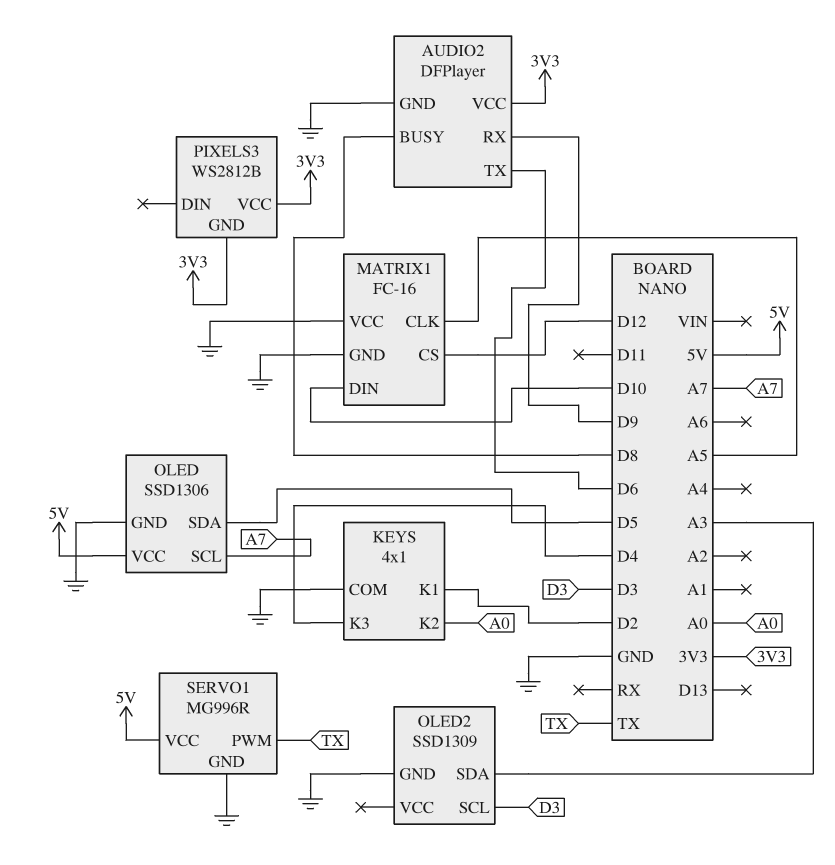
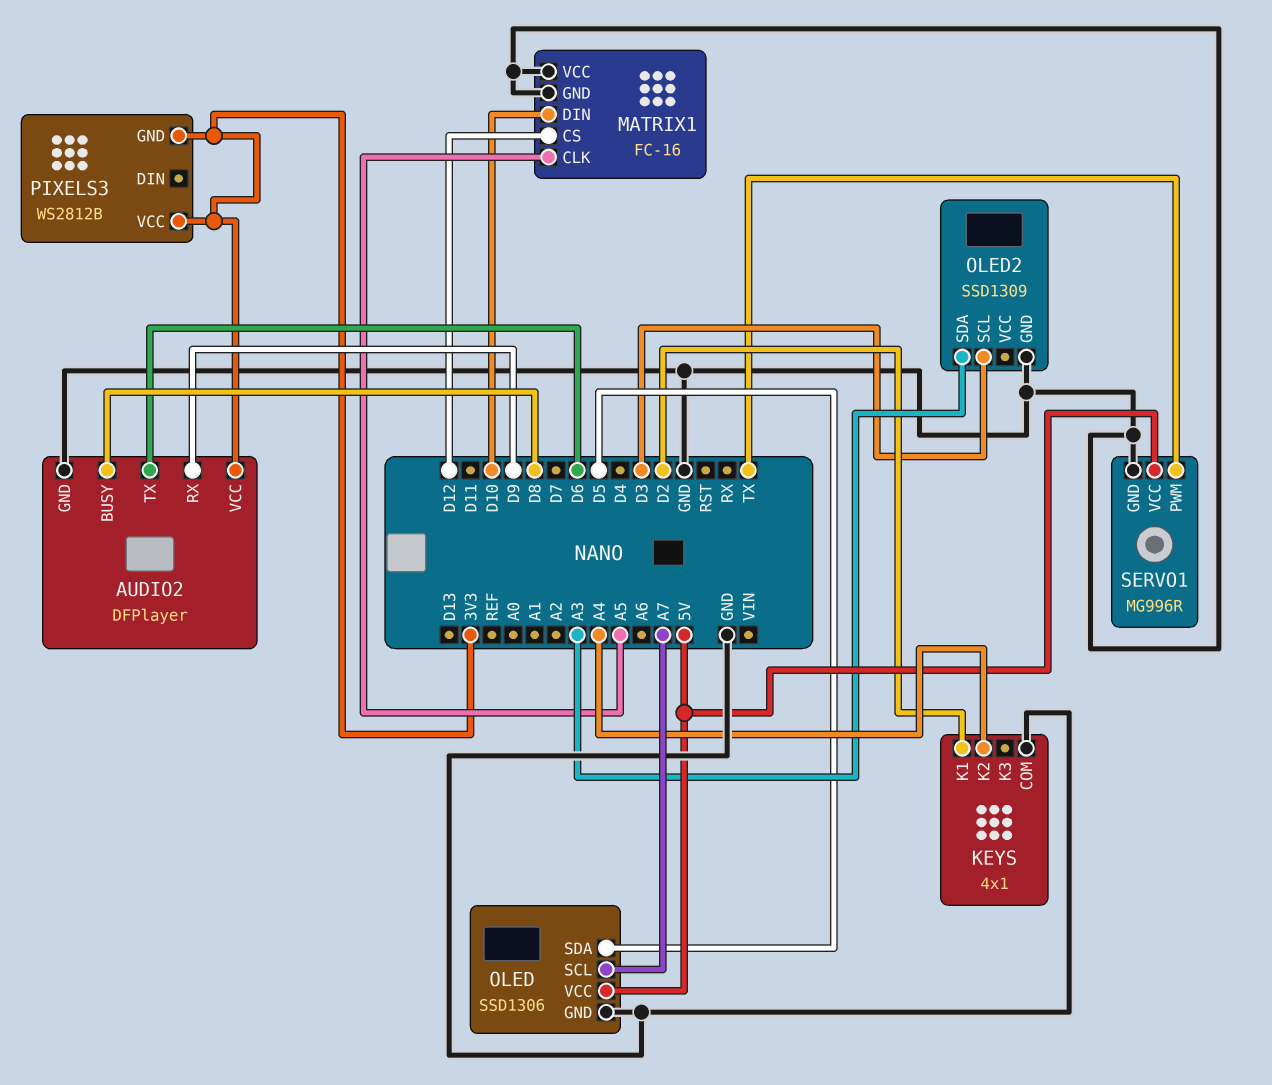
KEYS pin K2: A0 -> A4
KEYS pin K3: D4 -> none

